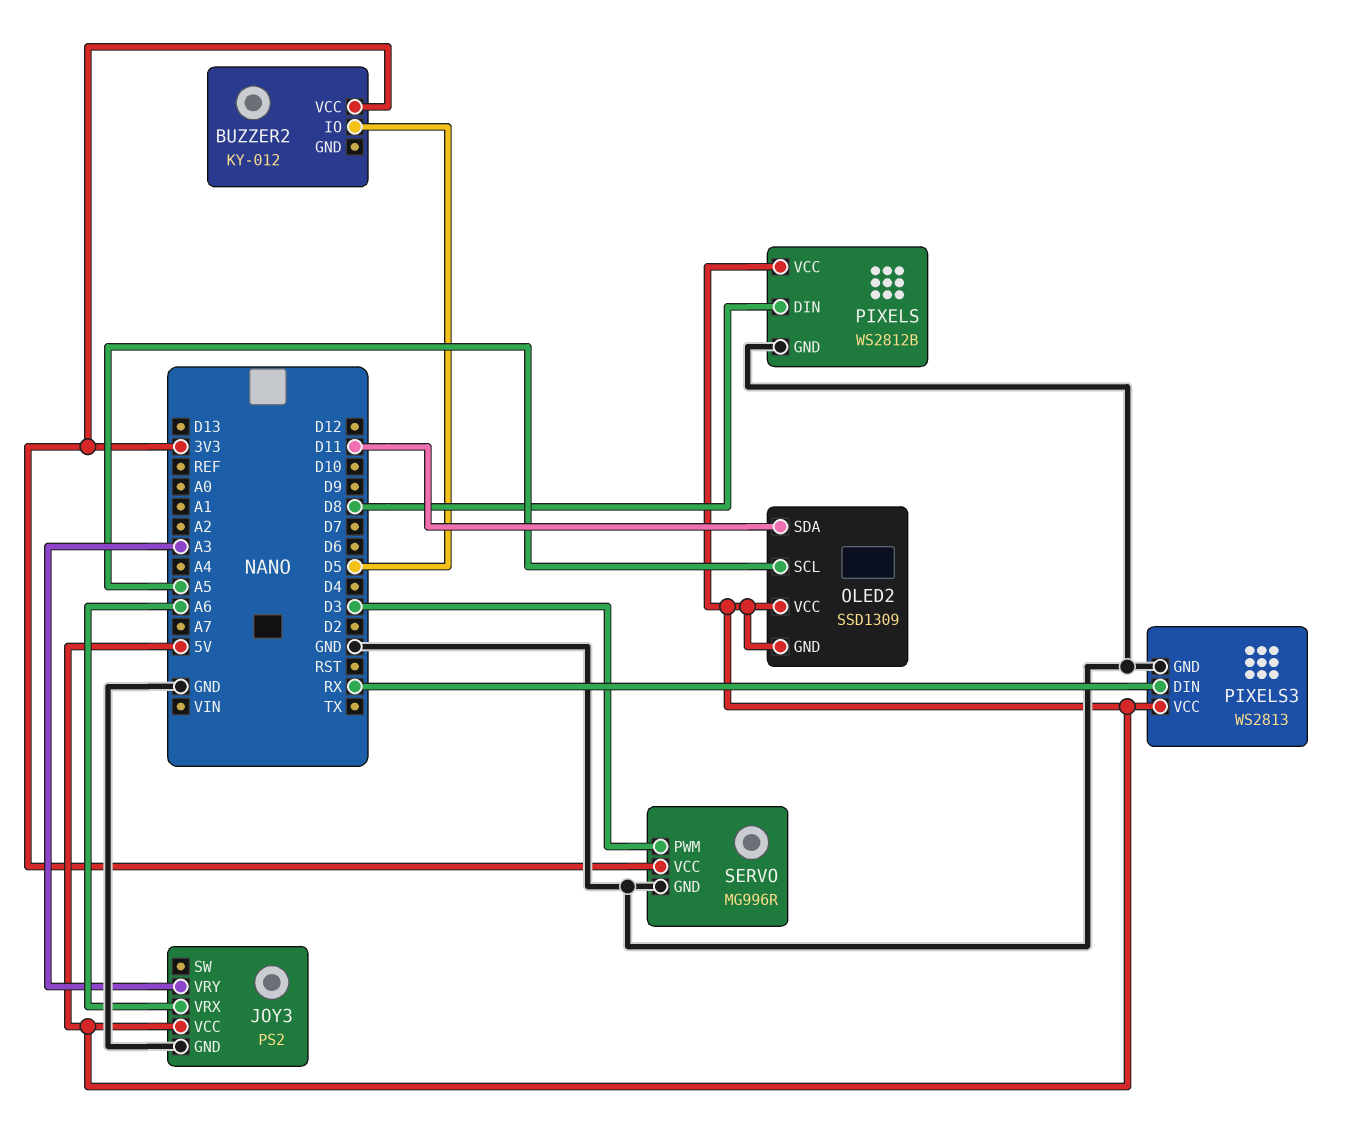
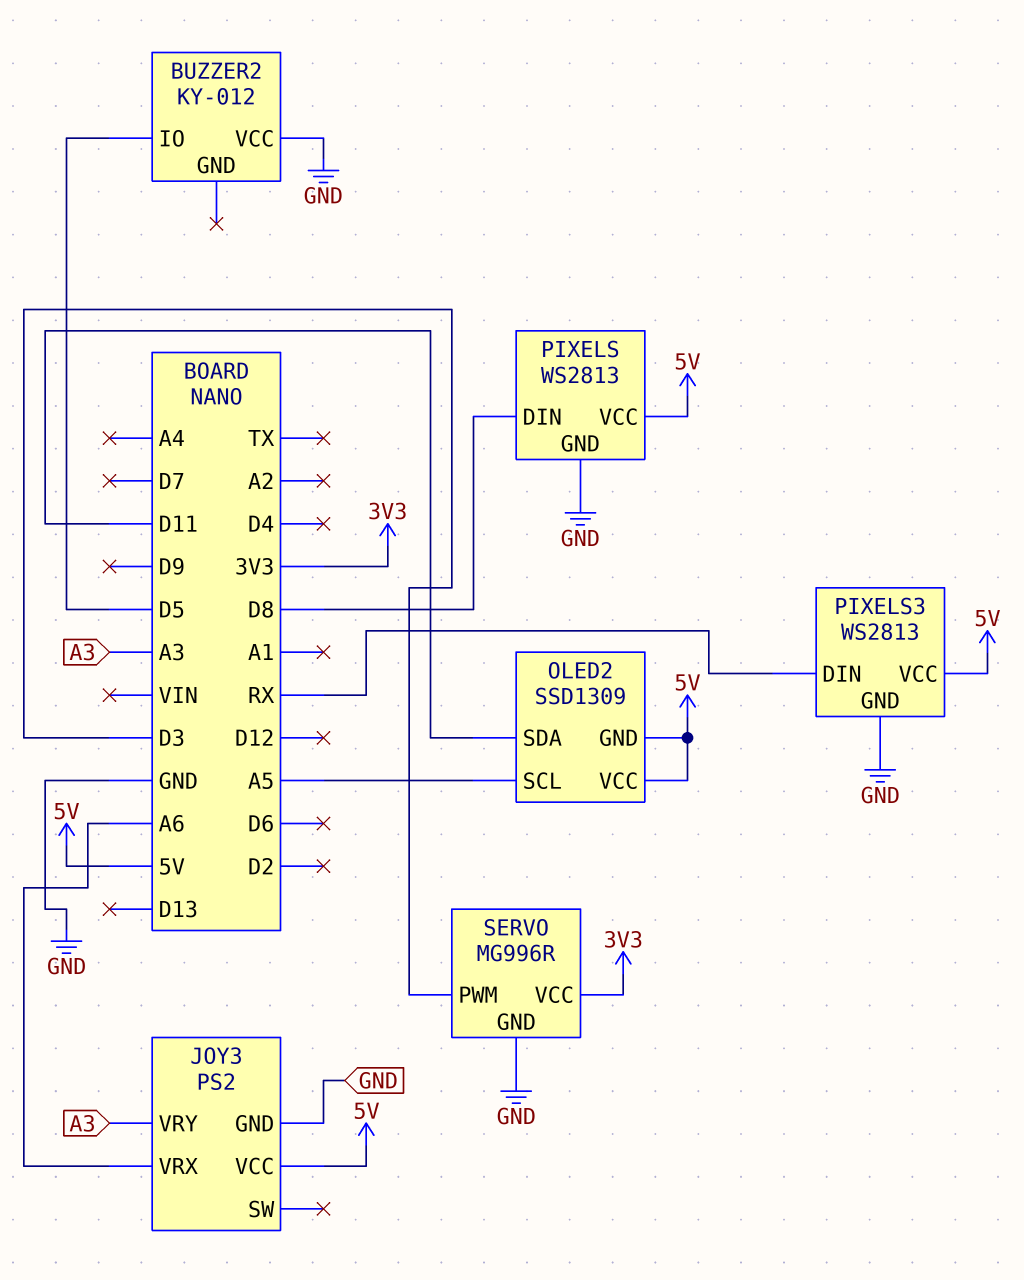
BUZZER2 pin VCC: 3V3 -> GND
PIXELS: WS2812B -> WS2813

